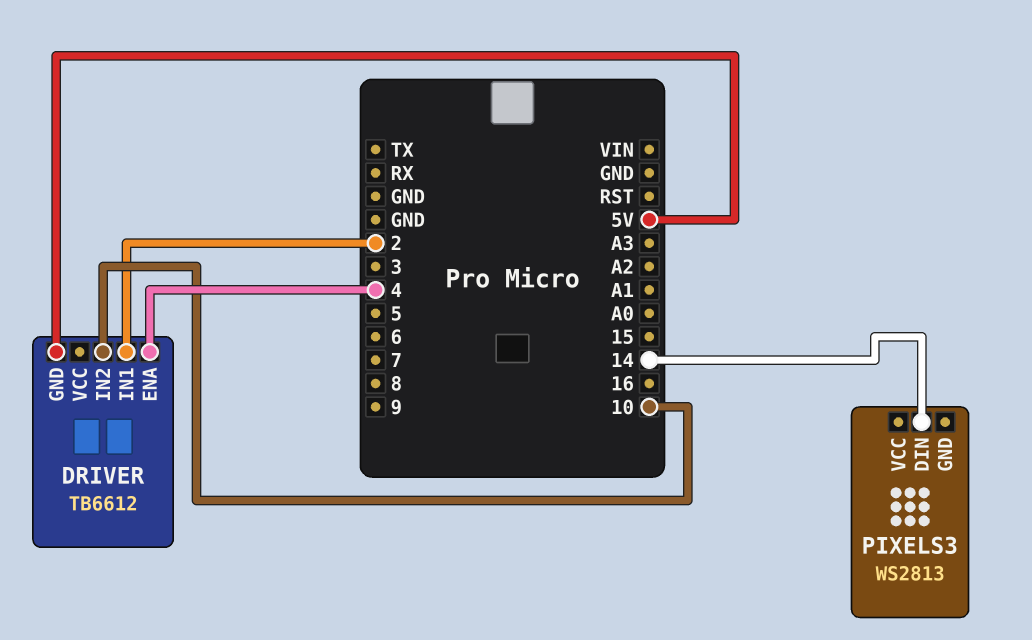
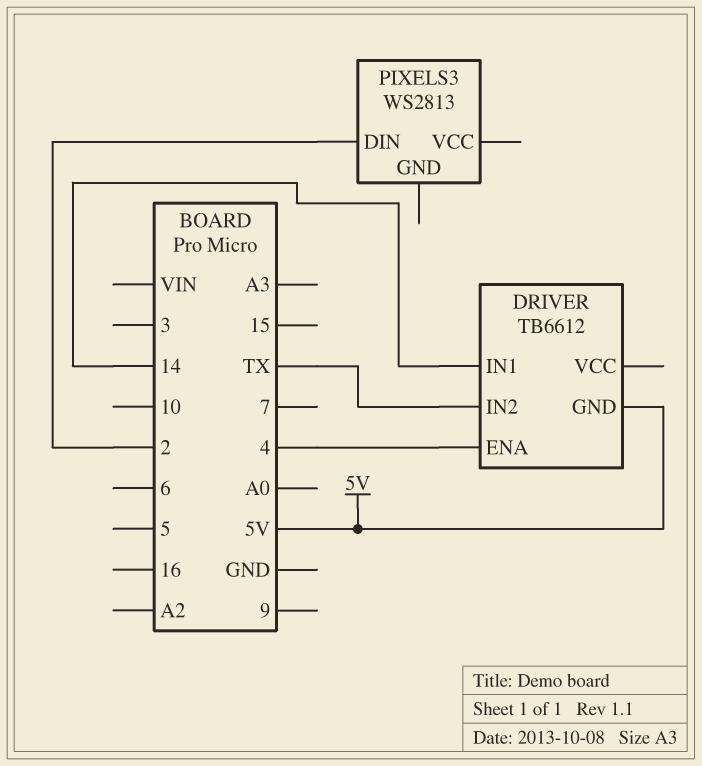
DRIVER pin IN1: 2 -> 14
DRIVER pin IN2: 10 -> TX
PIXELS3 pin DIN: 14 -> 2

